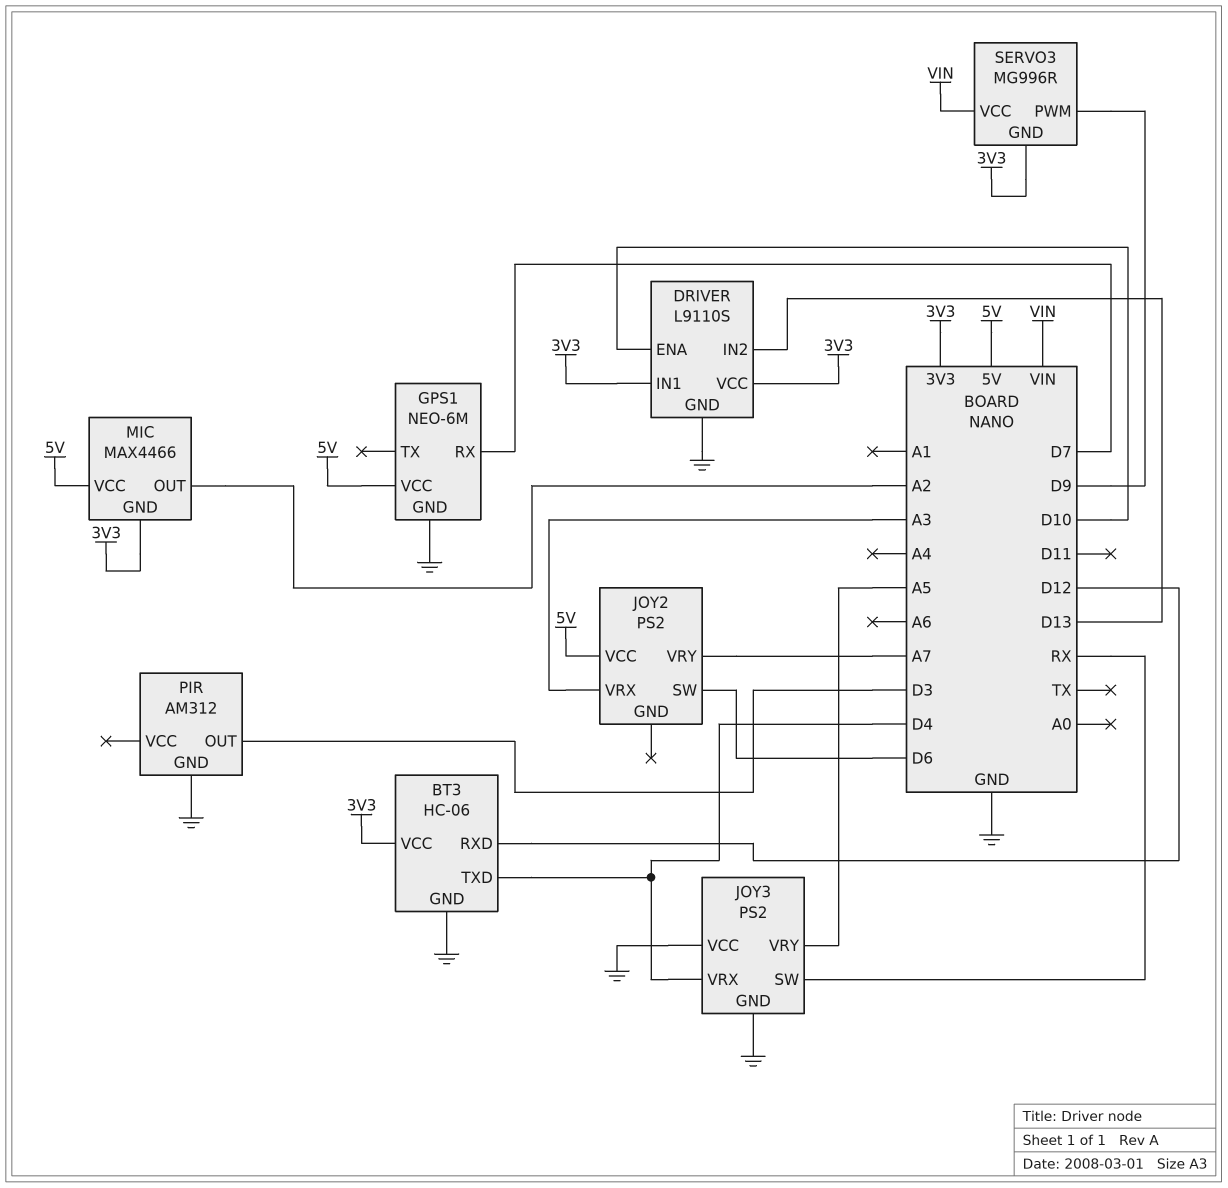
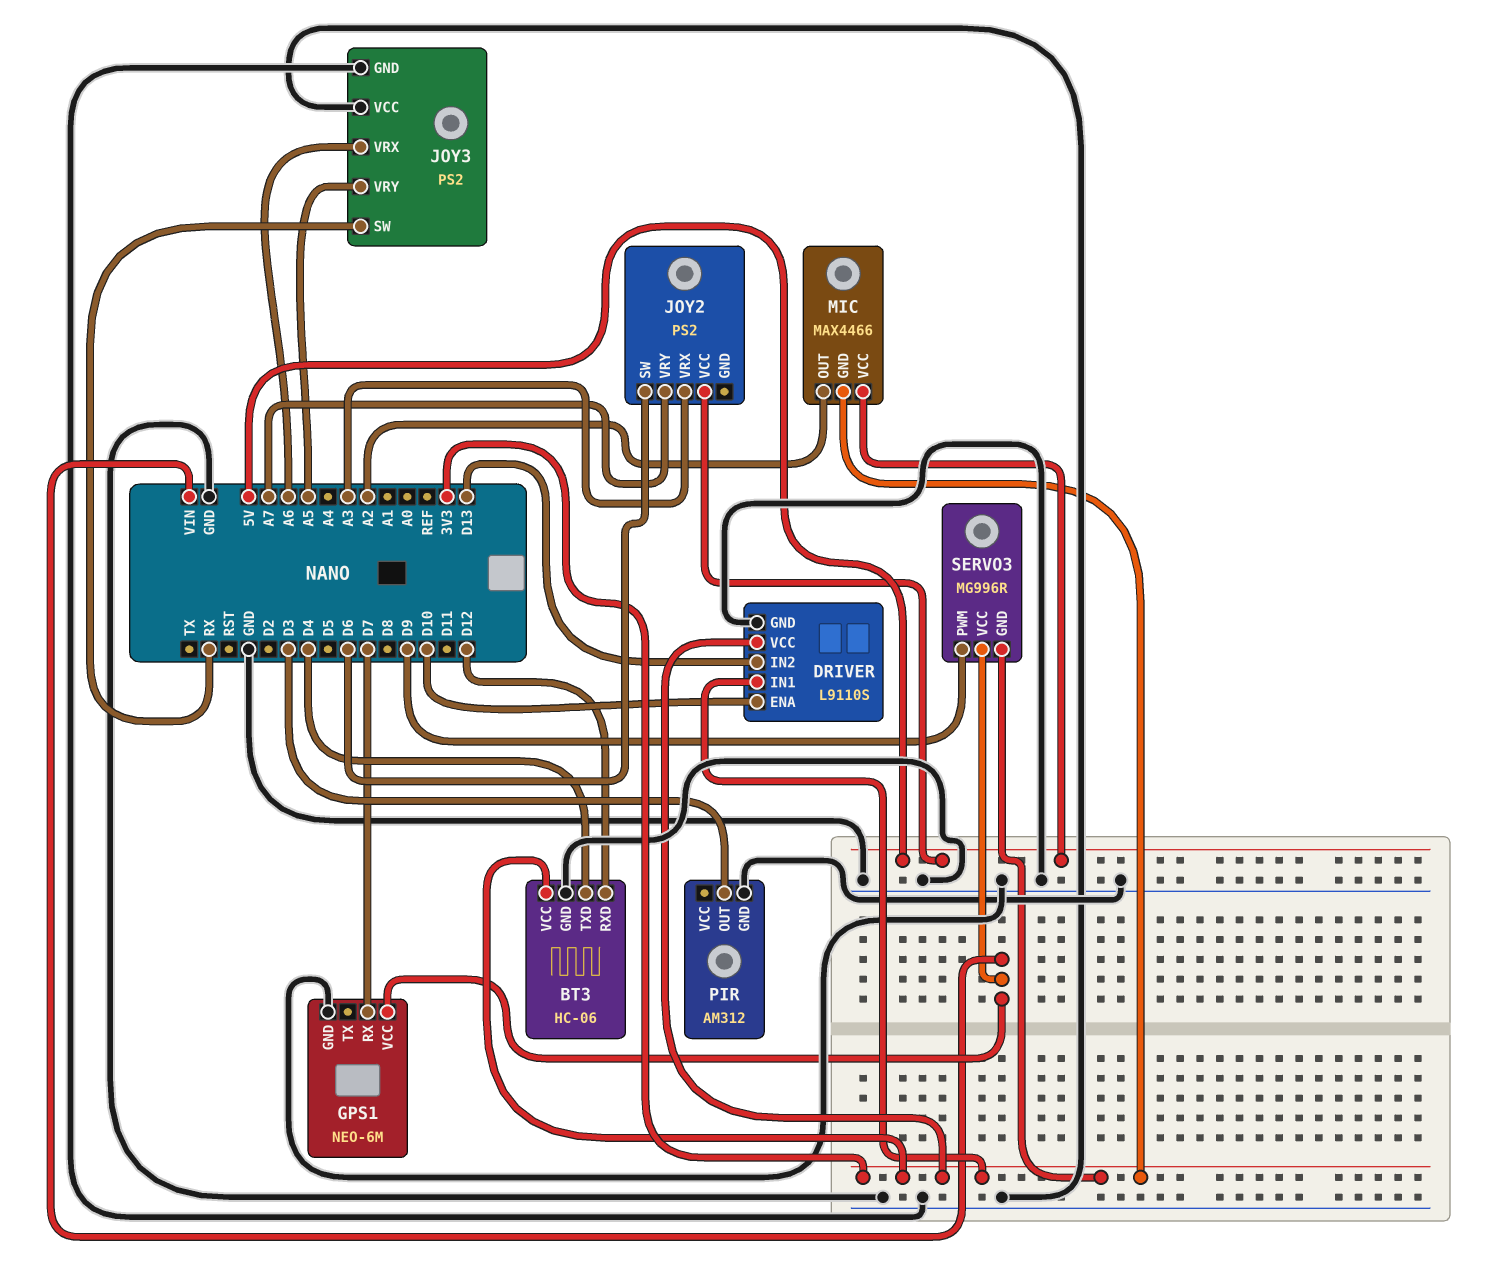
GPS1 pin VCC: 5V -> VIN
JOY3 pin VRX: D4 -> A6

